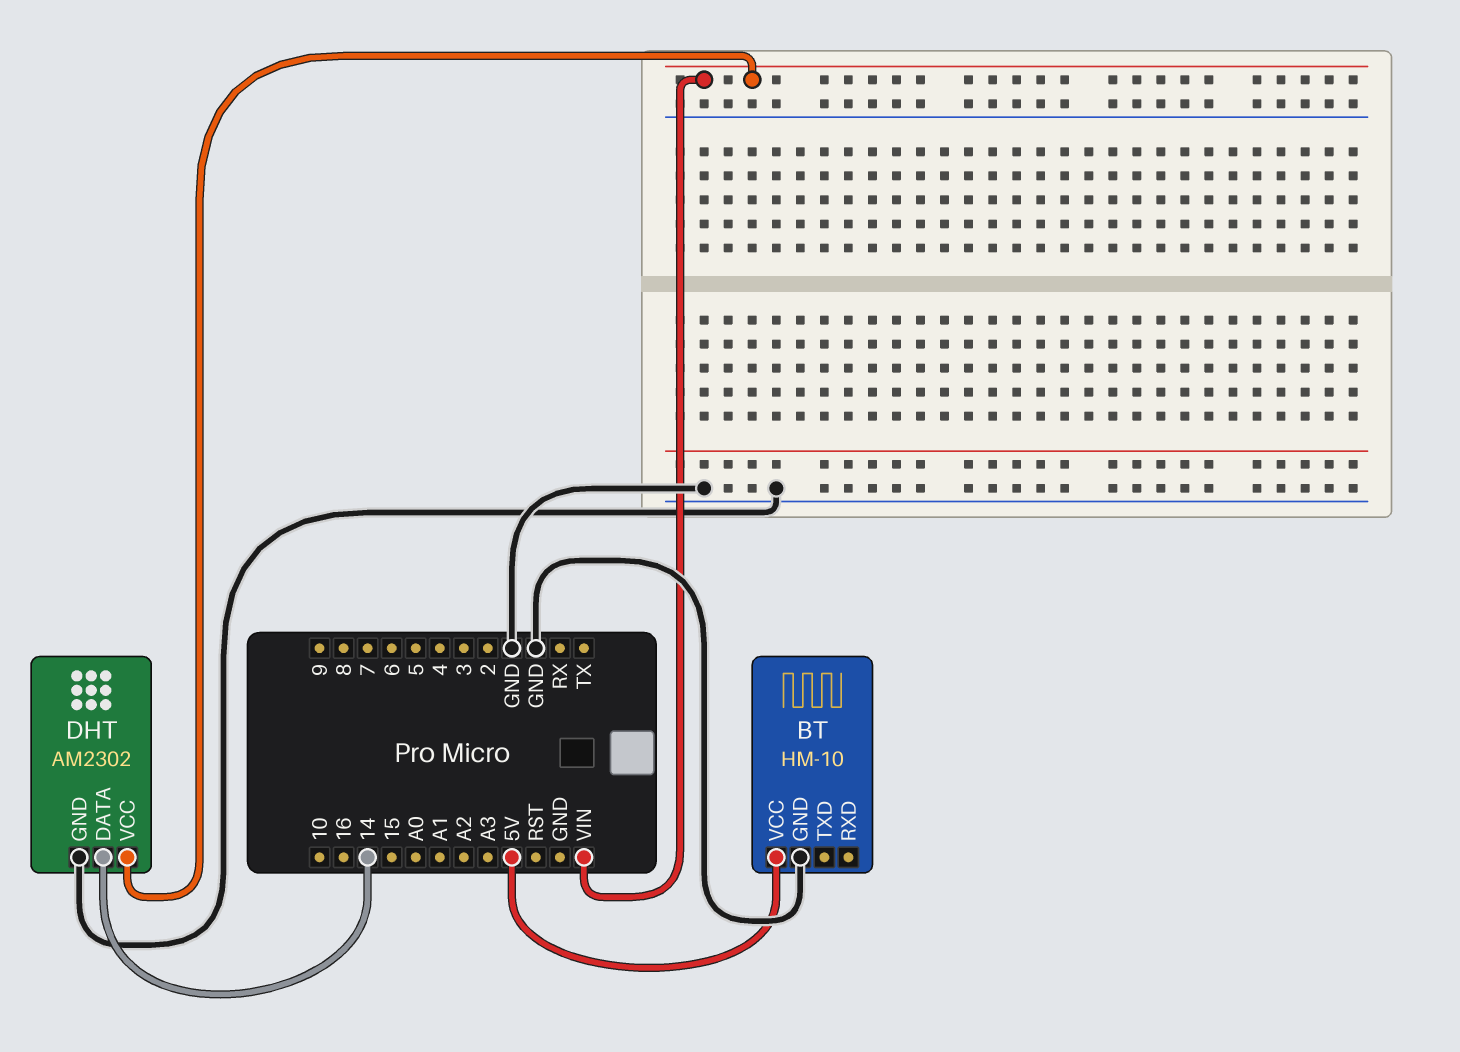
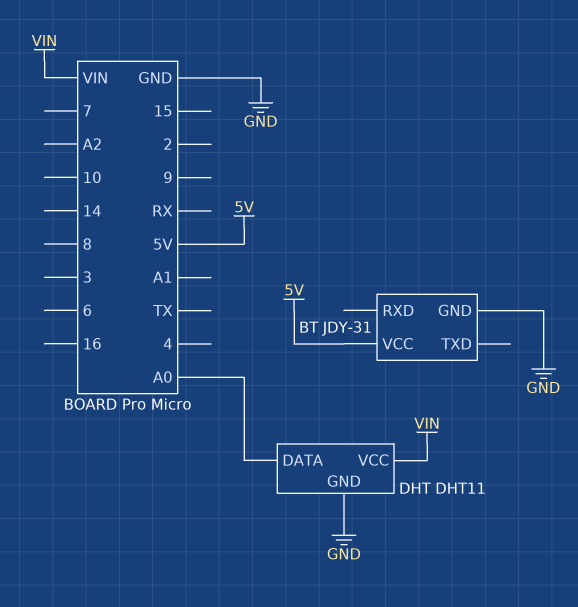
BT: HM-10 -> JDY-31
DHT: AM2302 -> DHT11
DHT pin DATA: 14 -> A0

